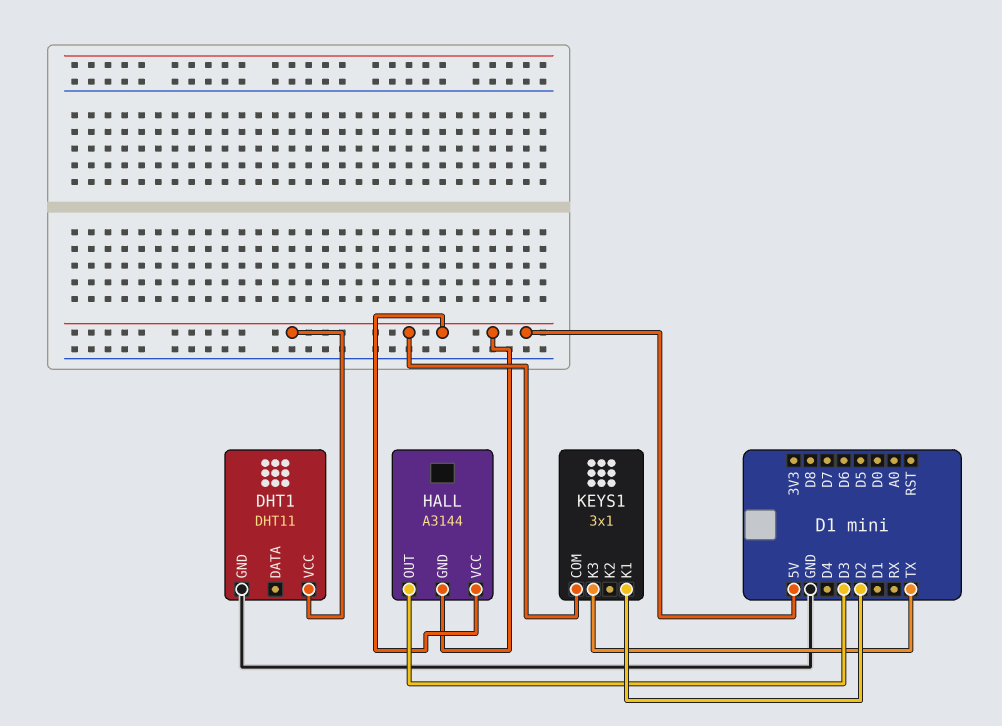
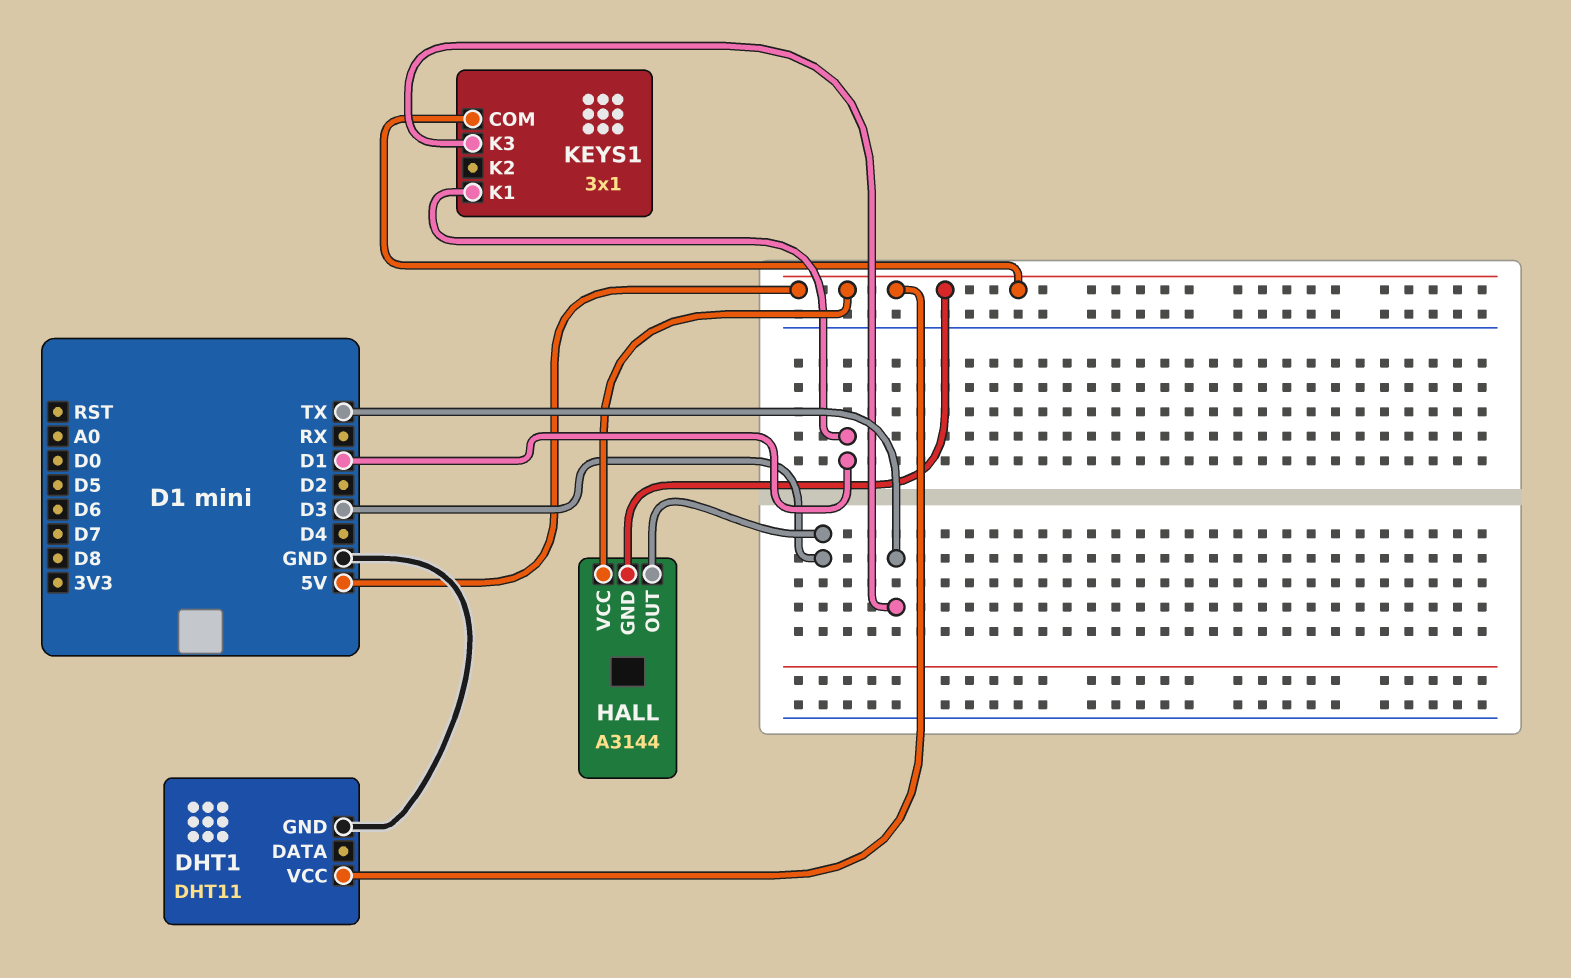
KEYS1 pin K1: D2 -> D1

